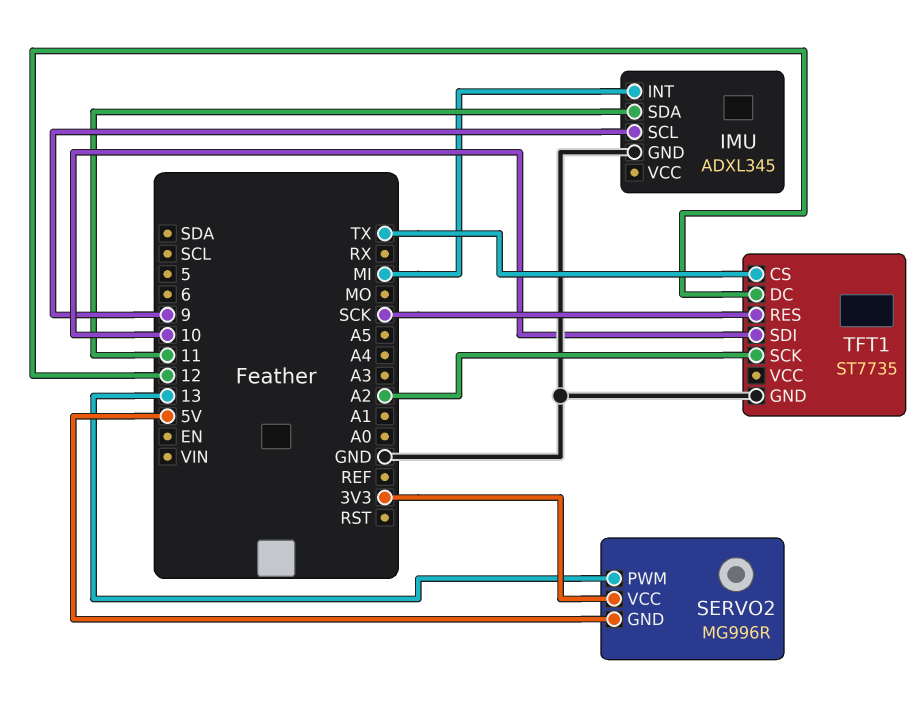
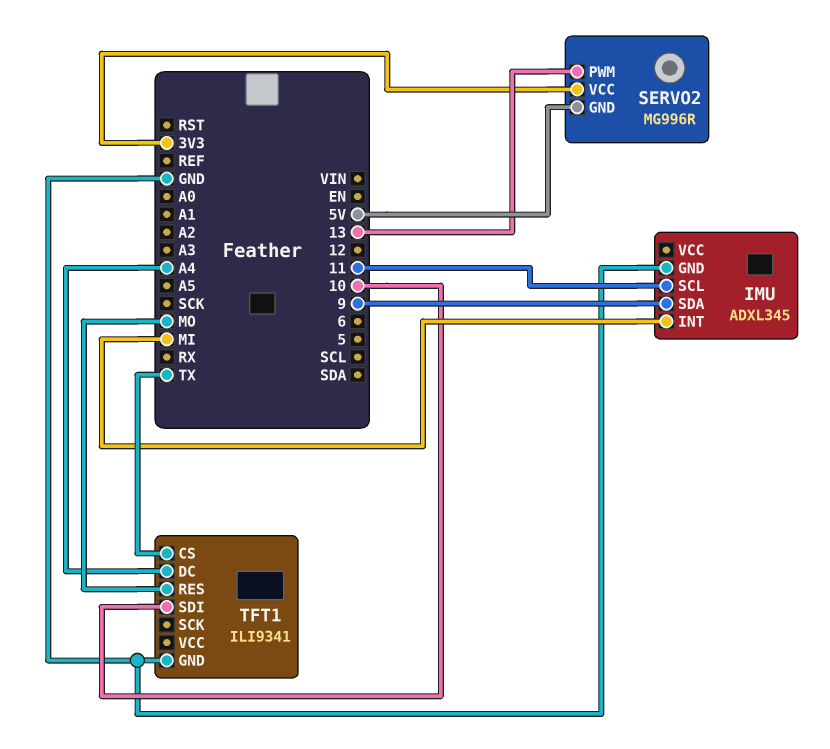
IMU pin SCL: 9 -> 11
IMU pin SDA: 11 -> 9
TFT1: ST7735 -> ILI9341
TFT1 pin DC: 12 -> A4
TFT1 pin RES: SCK -> MO
TFT1 pin SCK: A2 -> none

